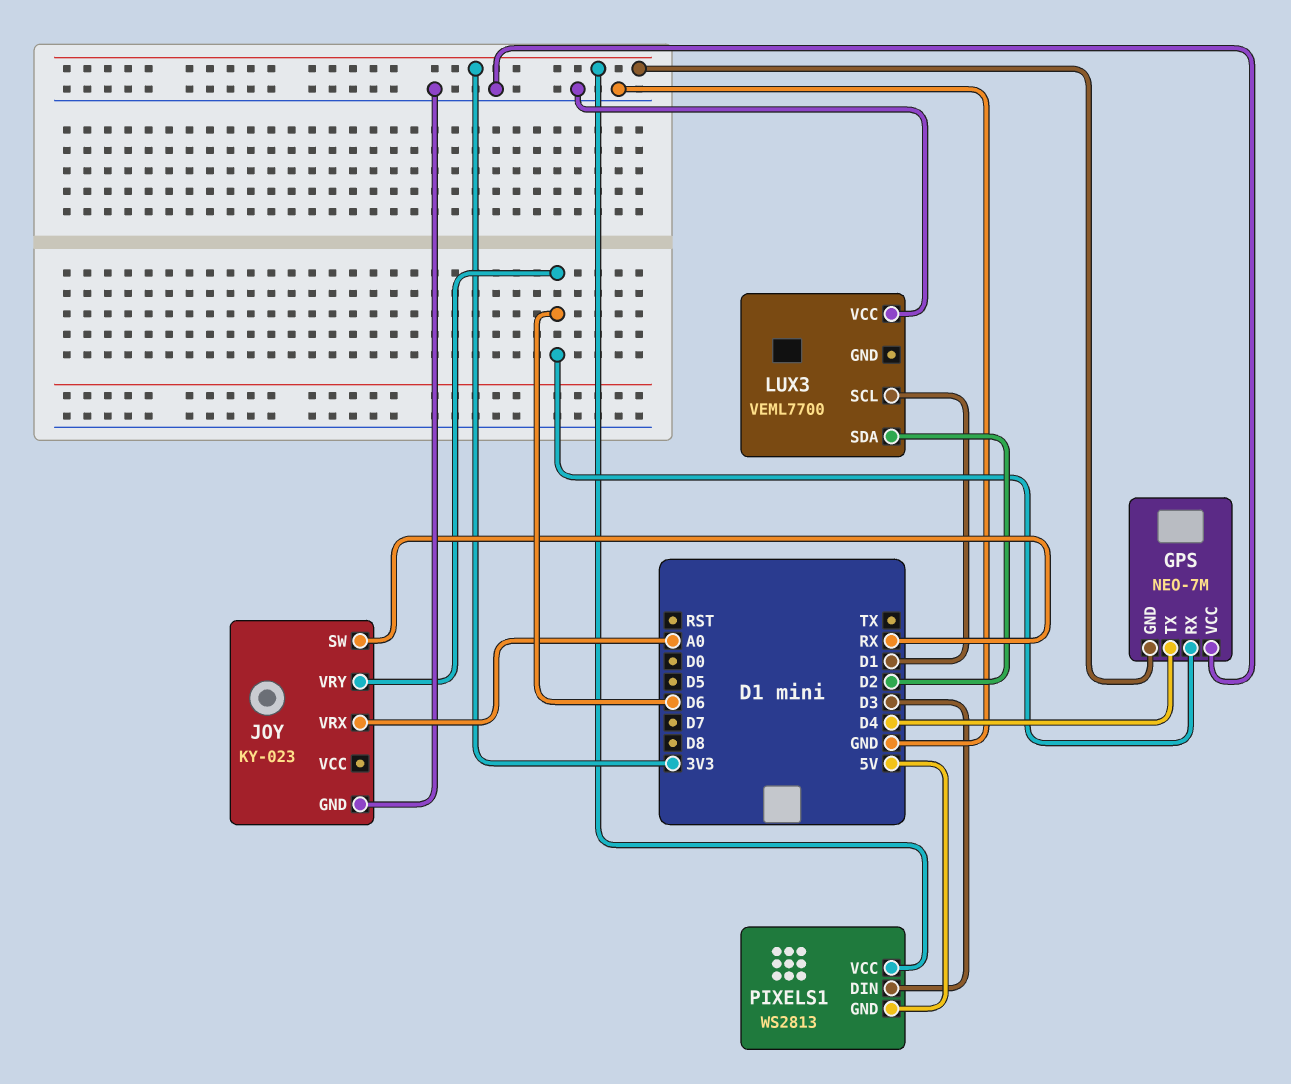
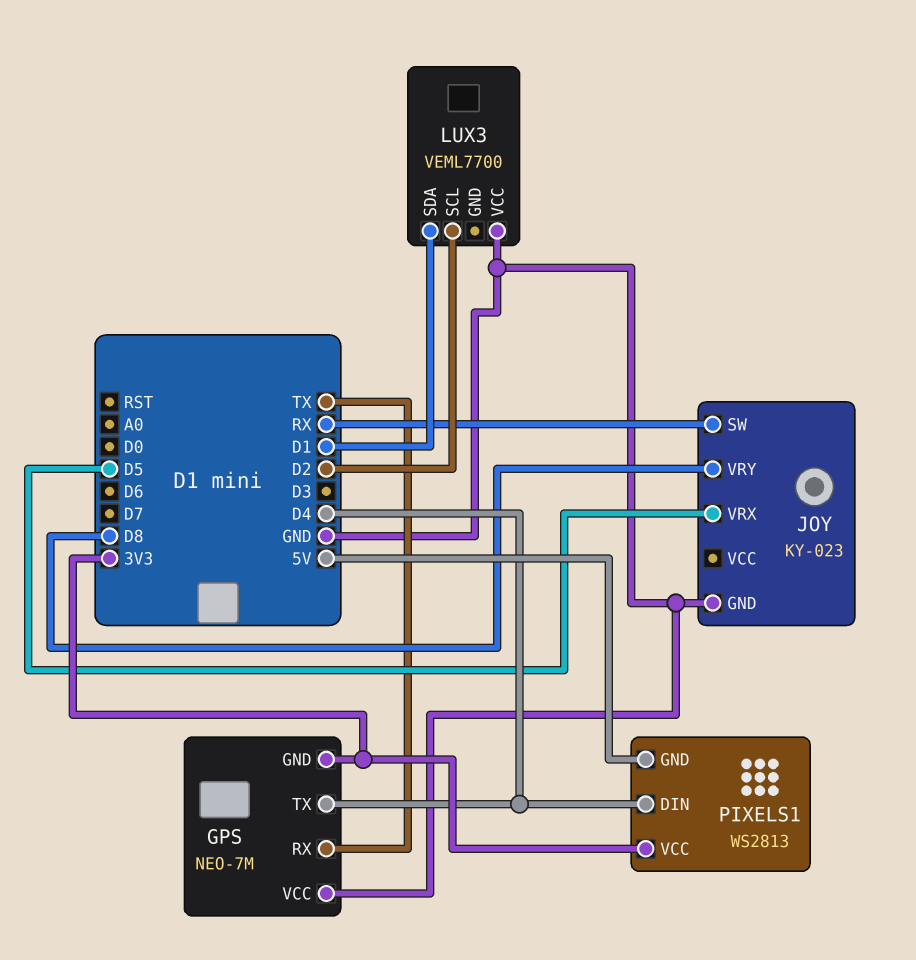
GPS pin RX: D6 -> TX
JOY pin VRX: A0 -> D5
JOY pin VRY: D6 -> D8
LUX3 pin SCL: D1 -> D2
LUX3 pin SDA: D2 -> D1
PIXELS1 pin DIN: D3 -> D4

